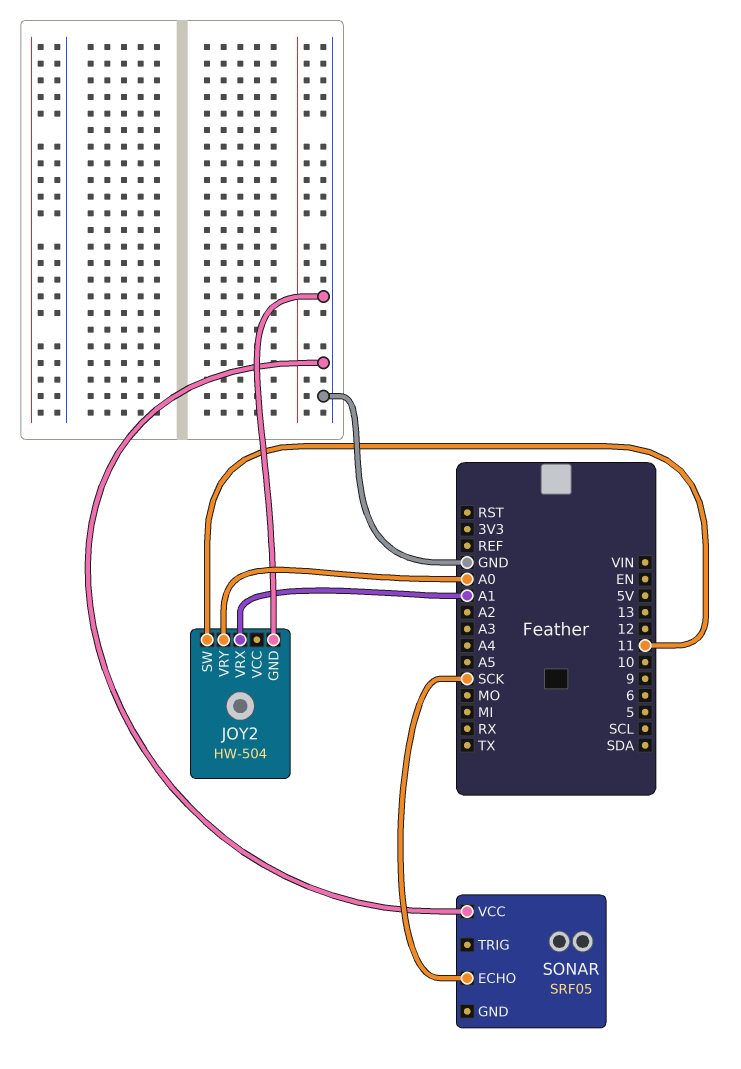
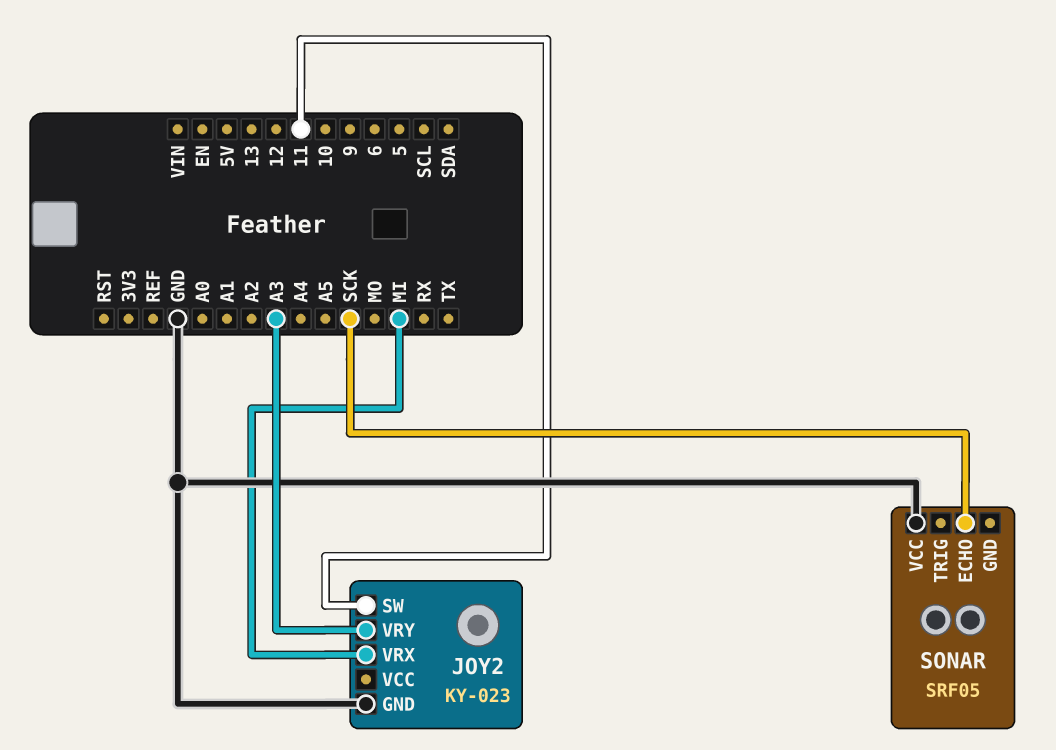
JOY2: HW-504 -> KY-023
JOY2 pin VRX: A1 -> MI
JOY2 pin VRY: A0 -> A3

